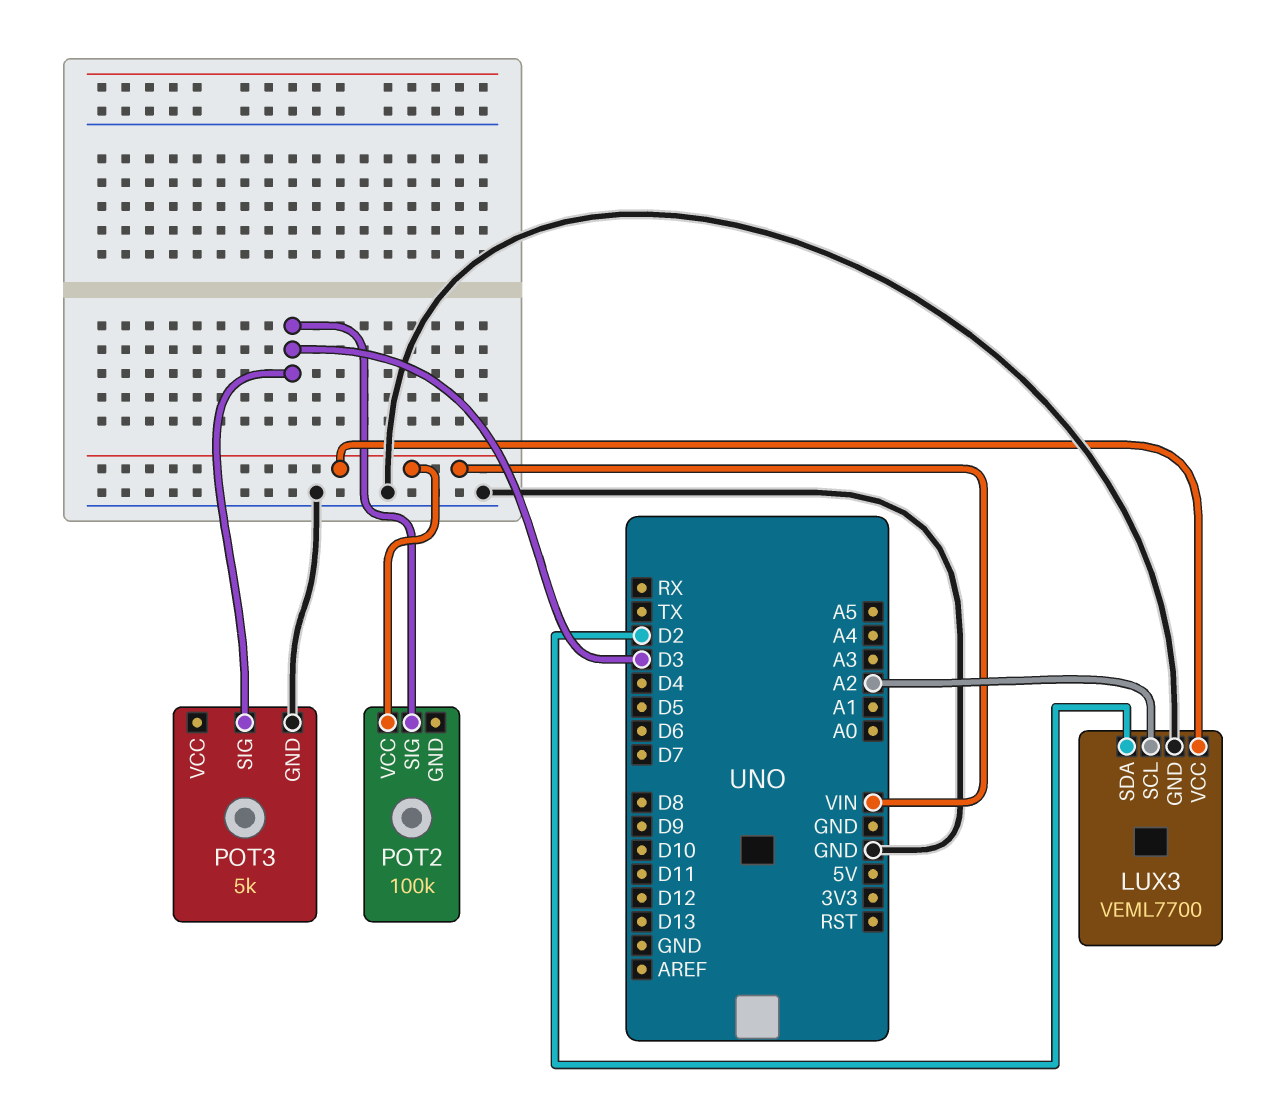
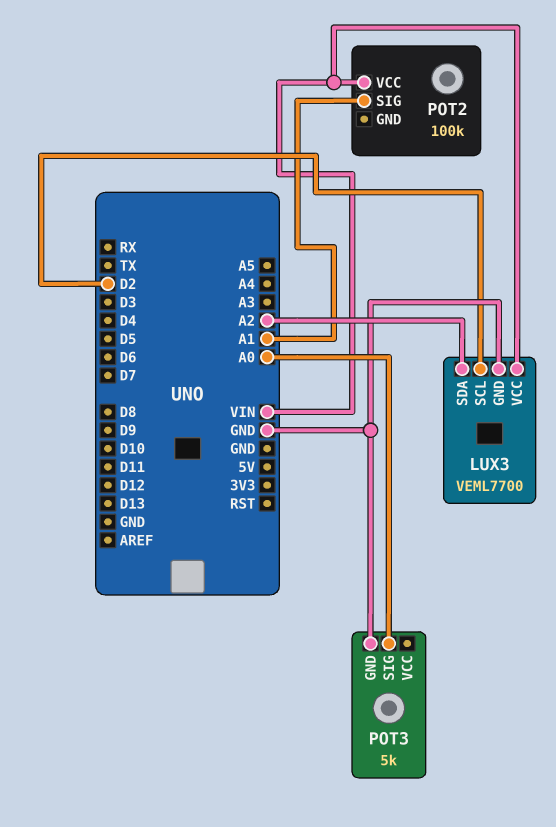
LUX3 pin SCL: A2 -> D2
LUX3 pin SDA: D2 -> A2
POT2 pin SIG: D3 -> A1
POT3 pin SIG: D3 -> A0

